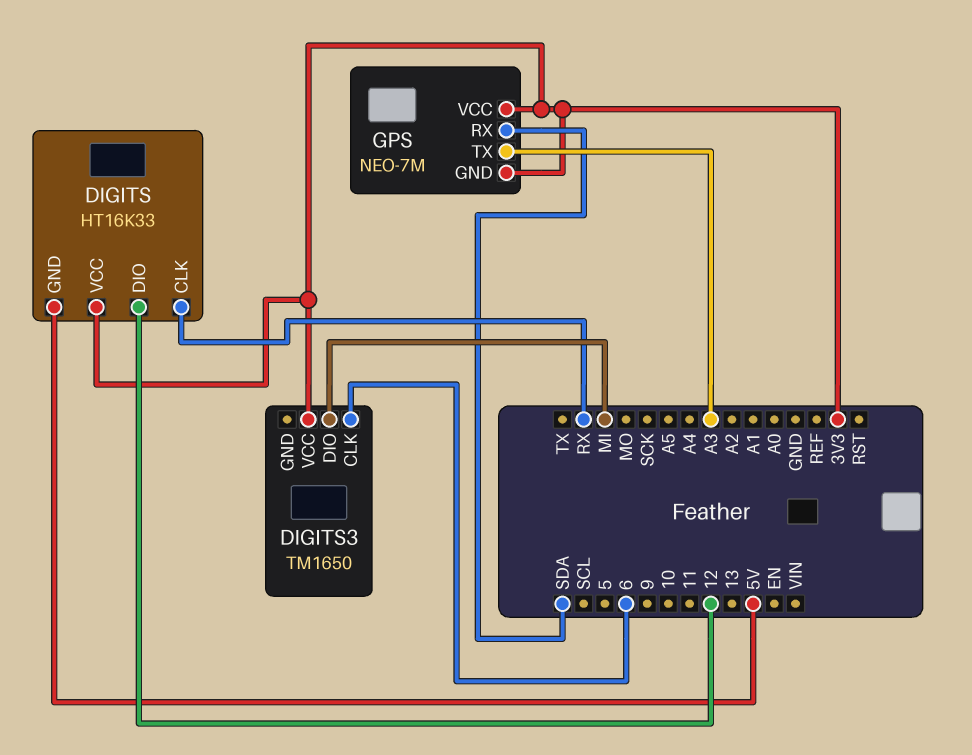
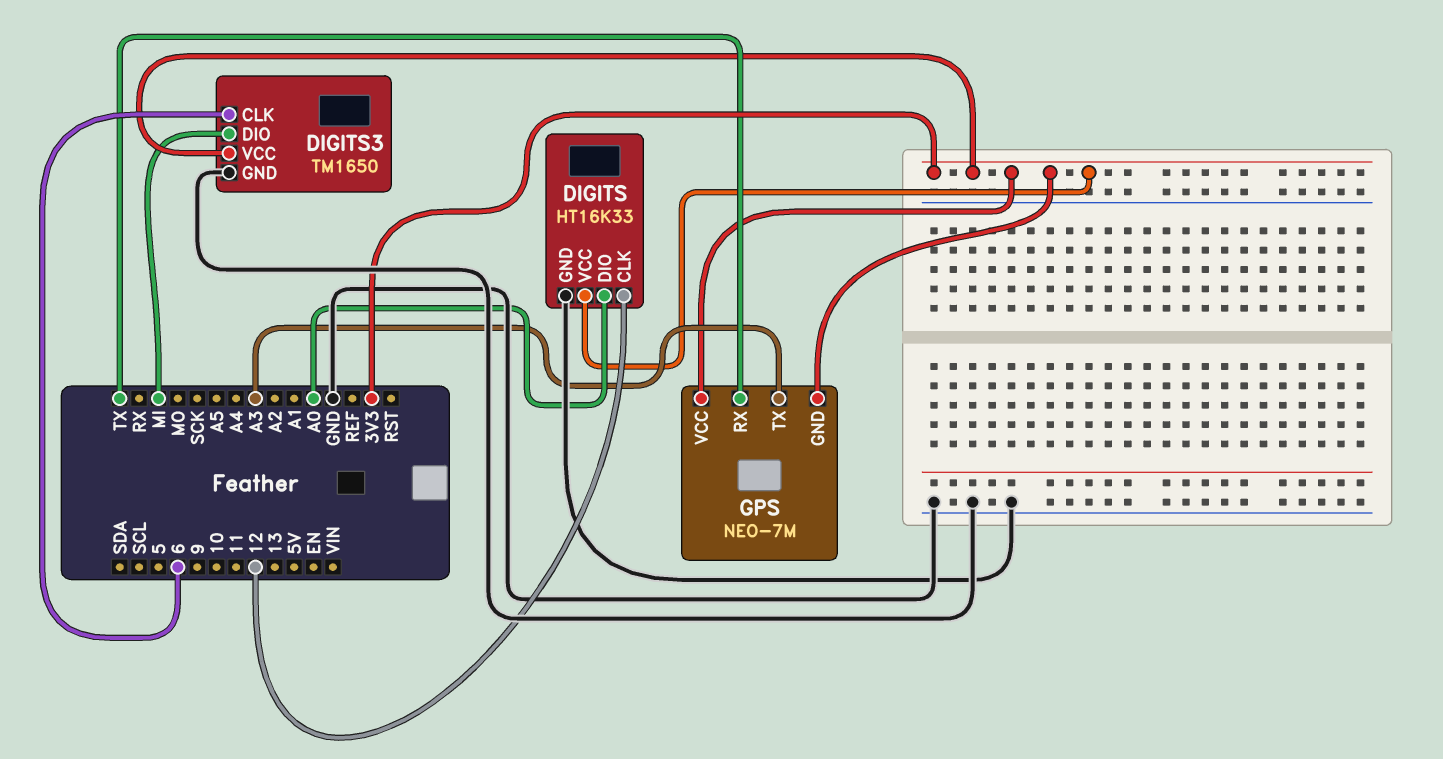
DIGITS pin CLK: RX -> 12
DIGITS pin DIO: 12 -> A0
DIGITS pin GND: 5V -> GND
DIGITS3 pin GND: none -> GND
GPS pin RX: SDA -> TX

